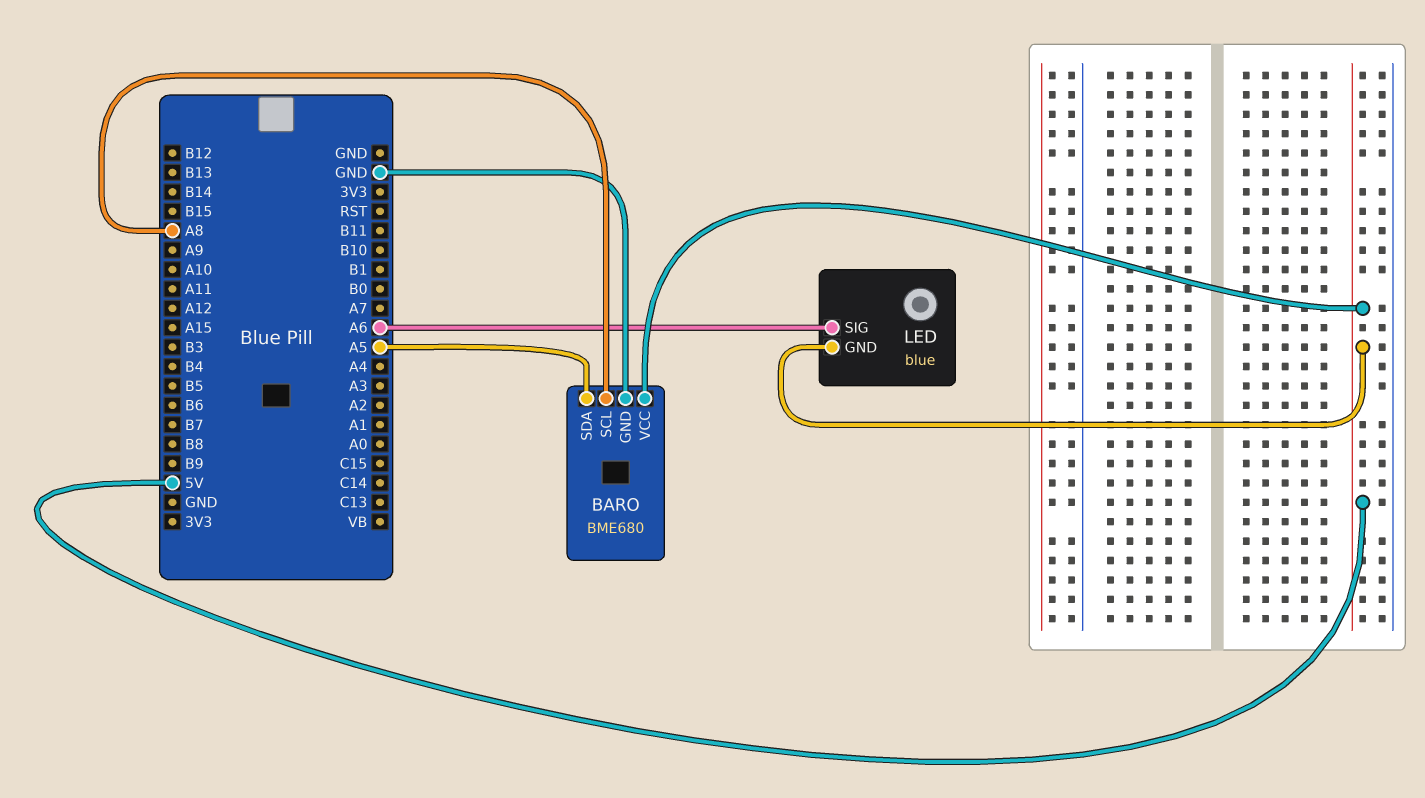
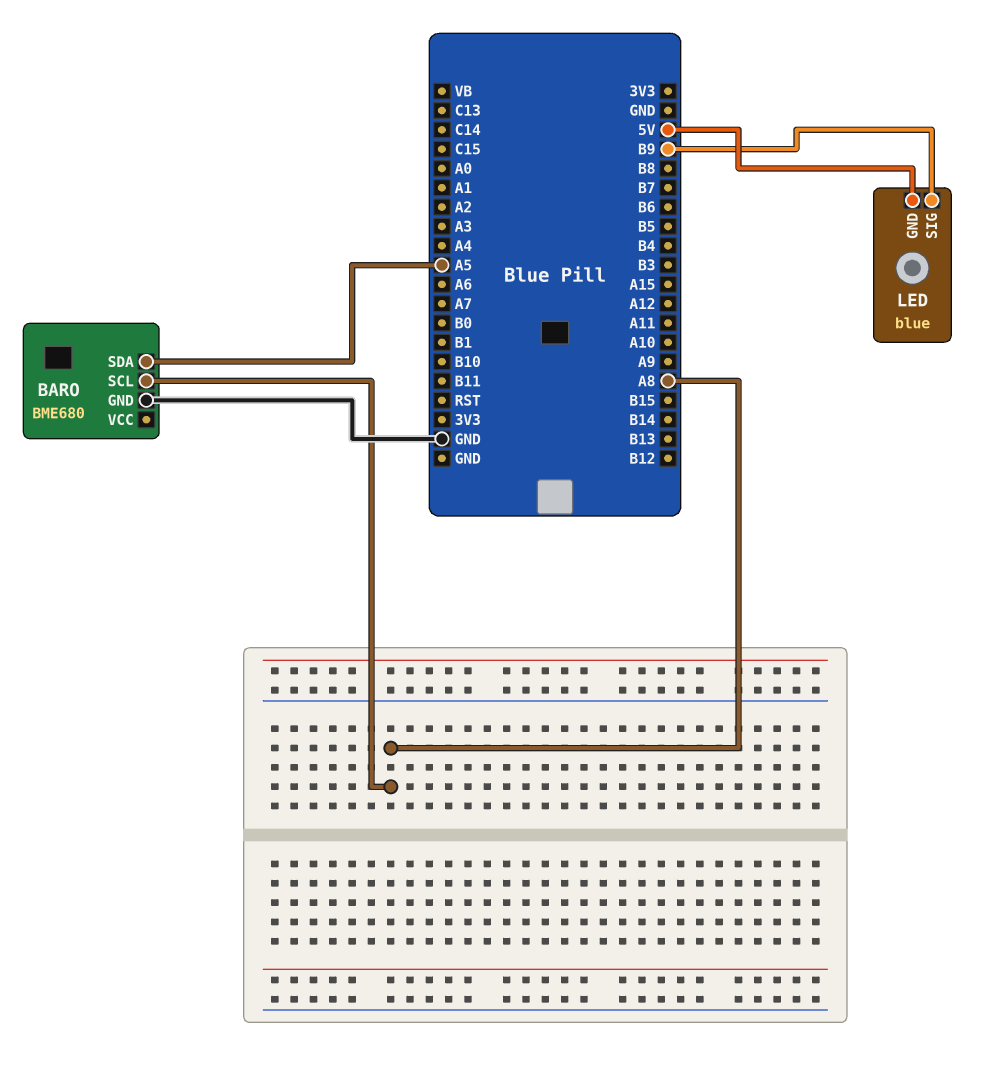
BARO pin VCC: 5V -> none
LED pin SIG: A6 -> B9

